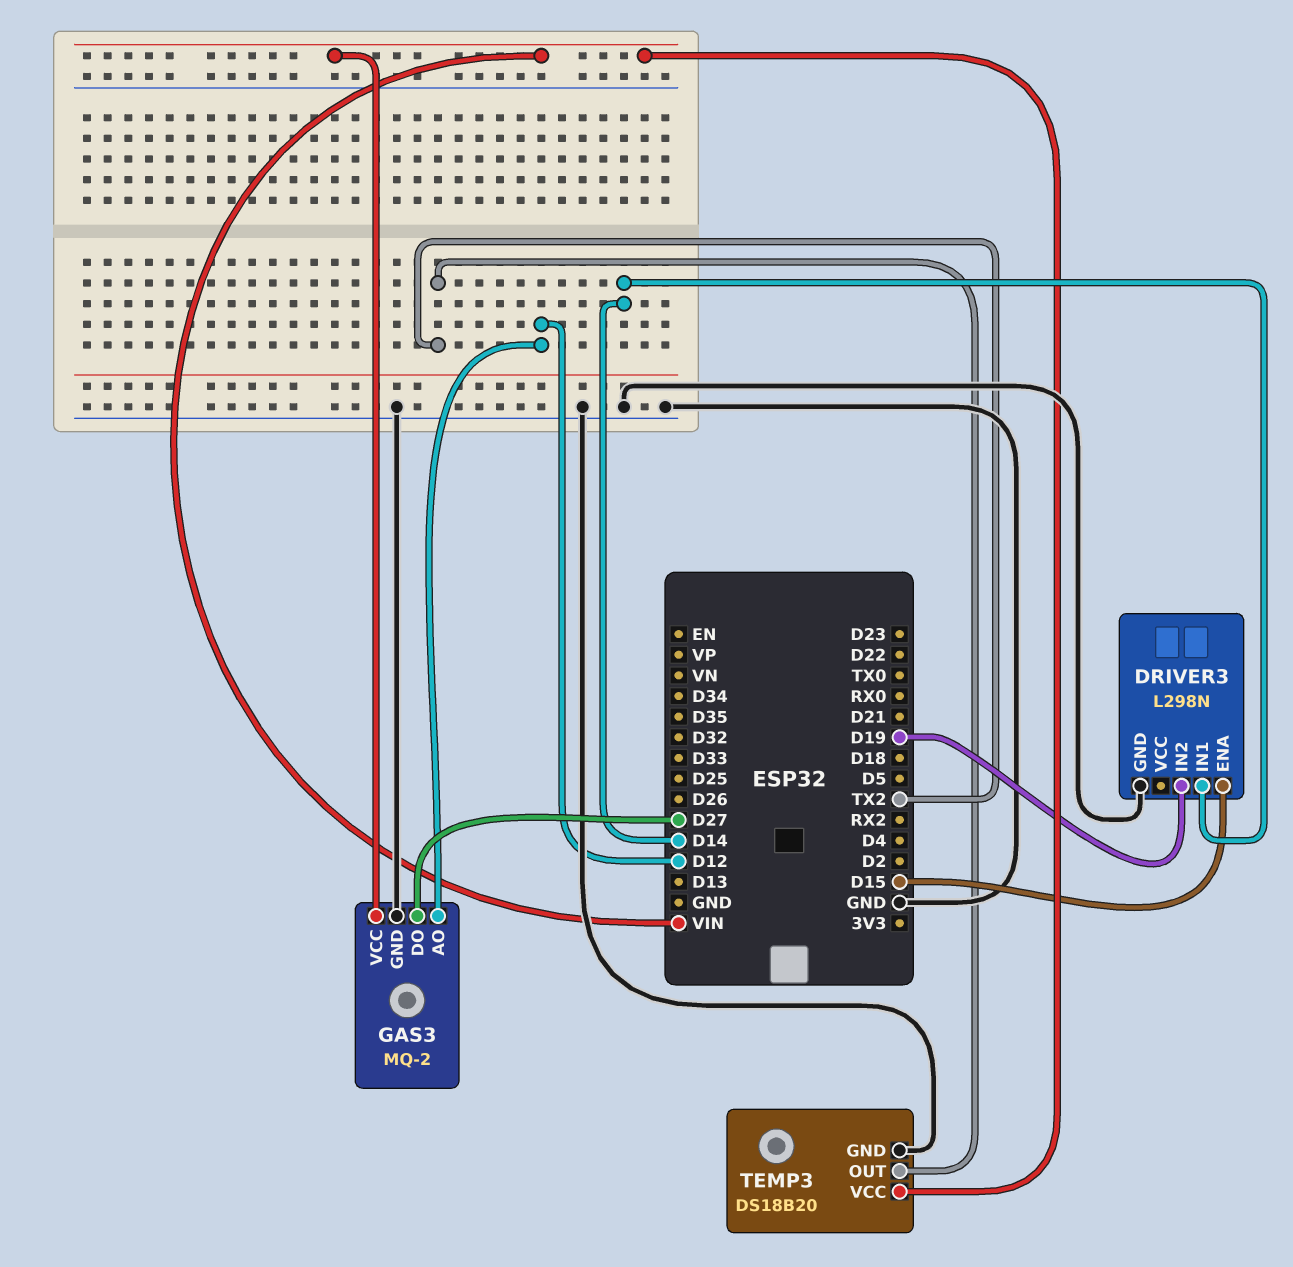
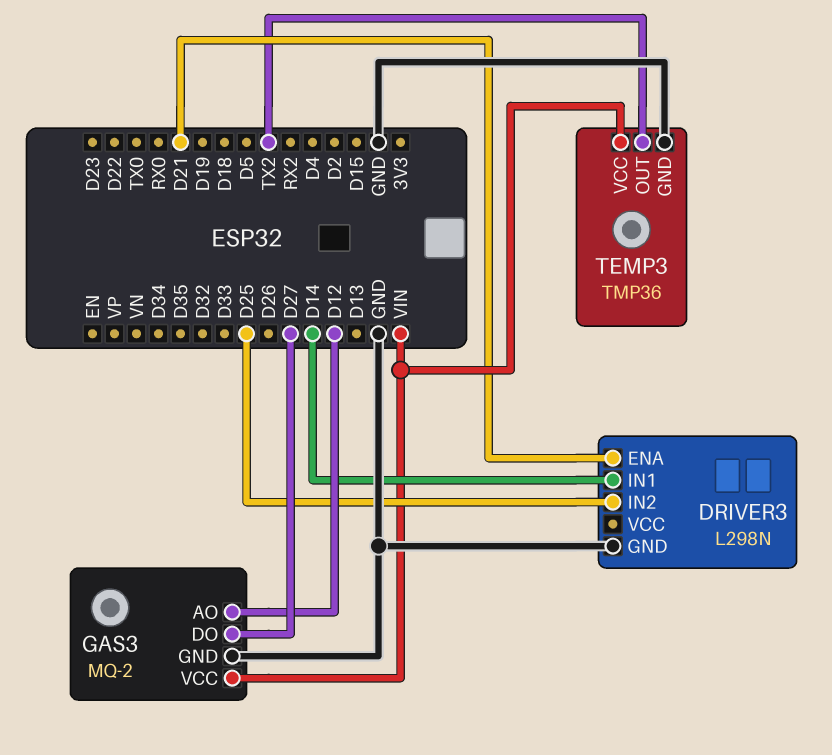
DRIVER3 pin ENA: D15 -> D21
DRIVER3 pin IN2: D19 -> D25
TEMP3: DS18B20 -> TMP36

